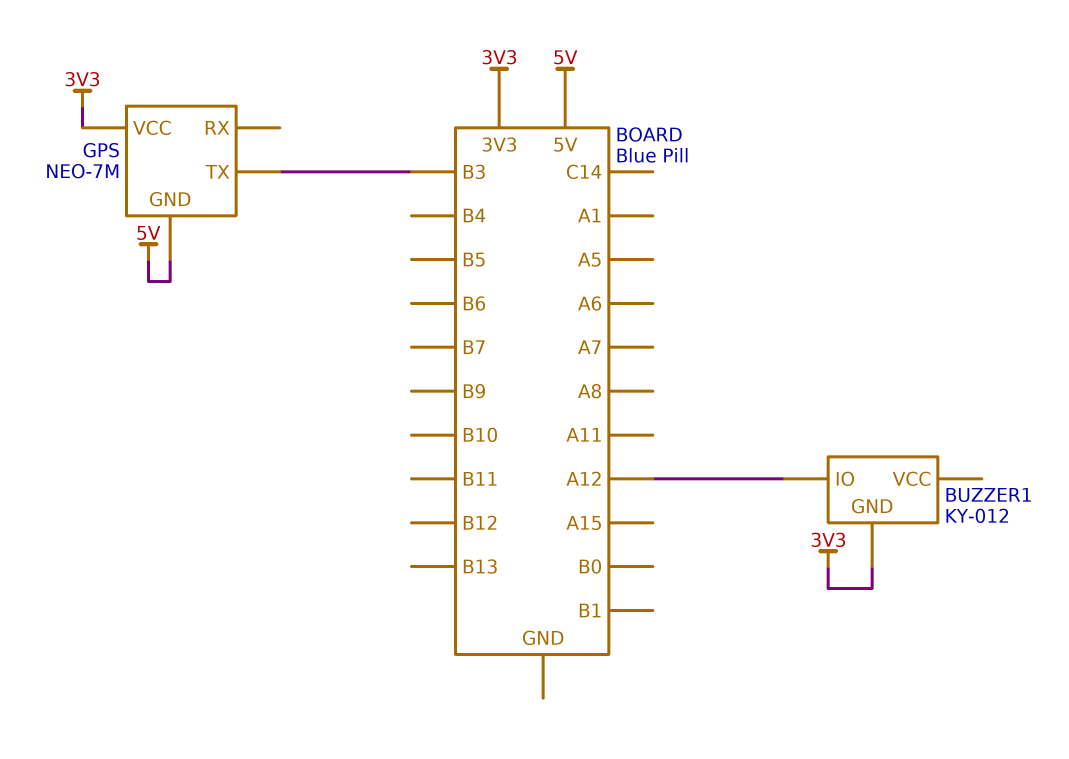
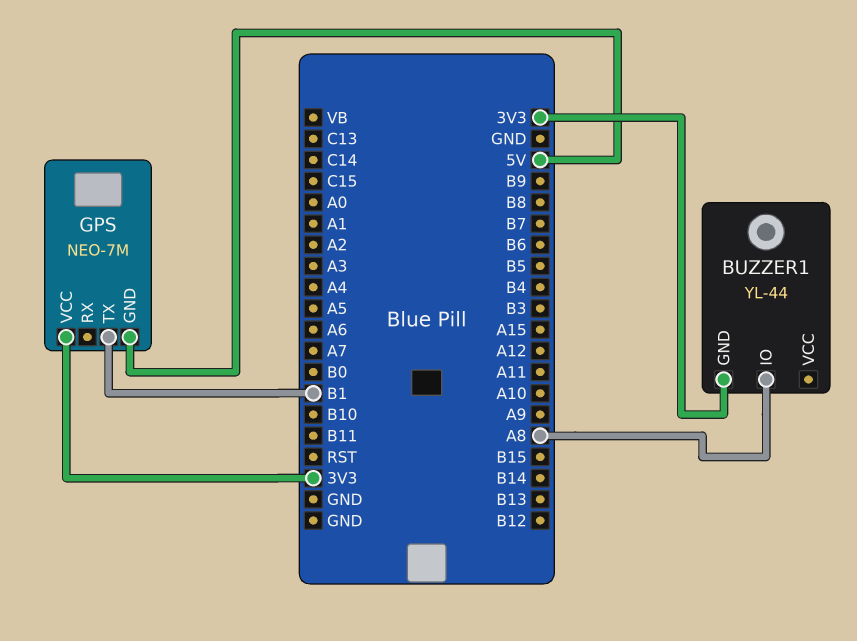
BUZZER1: KY-012 -> YL-44
BUZZER1 pin IO: A12 -> A8
GPS pin TX: B3 -> B1

